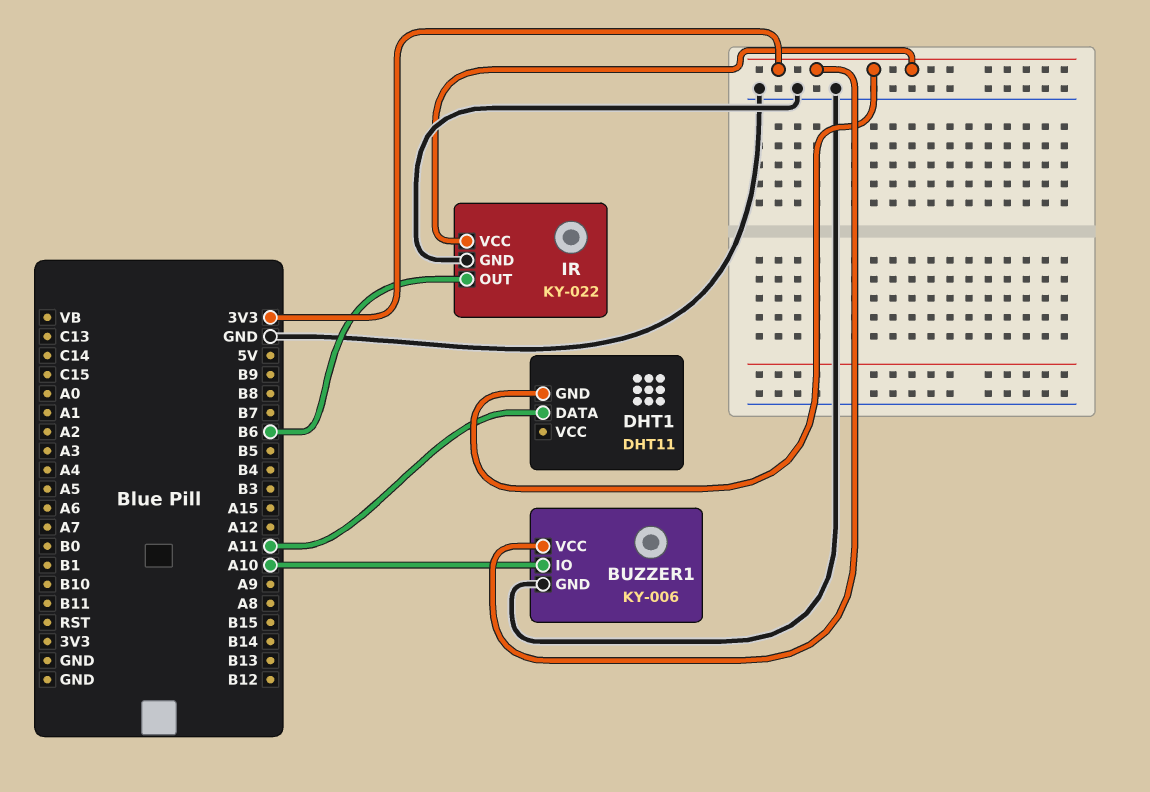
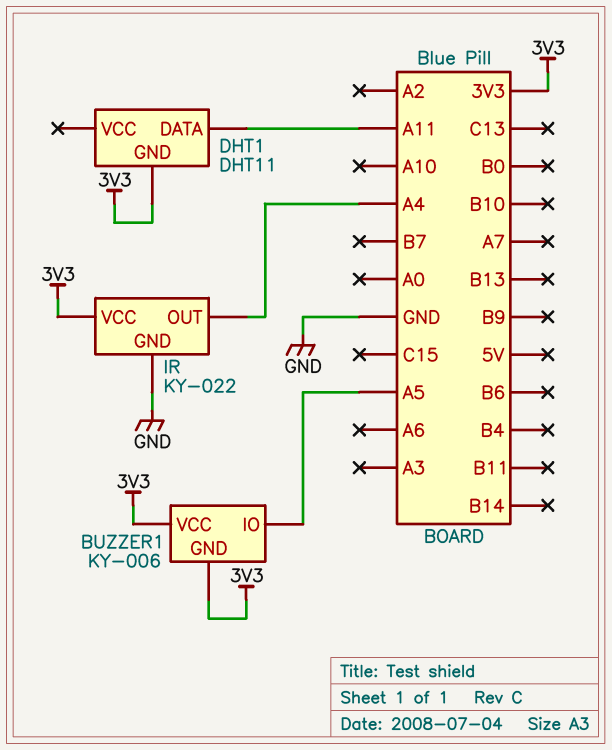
BUZZER1 pin GND: GND -> 3V3
BUZZER1 pin IO: A10 -> A5
IR pin OUT: B6 -> A4

